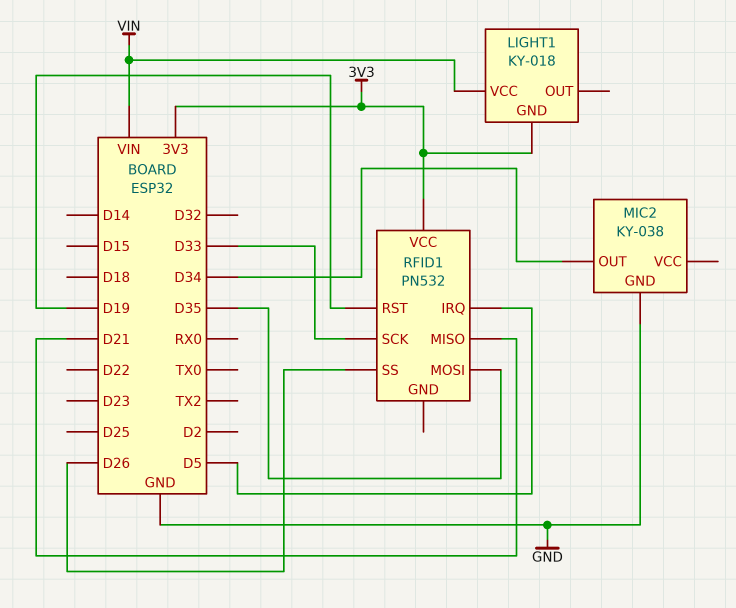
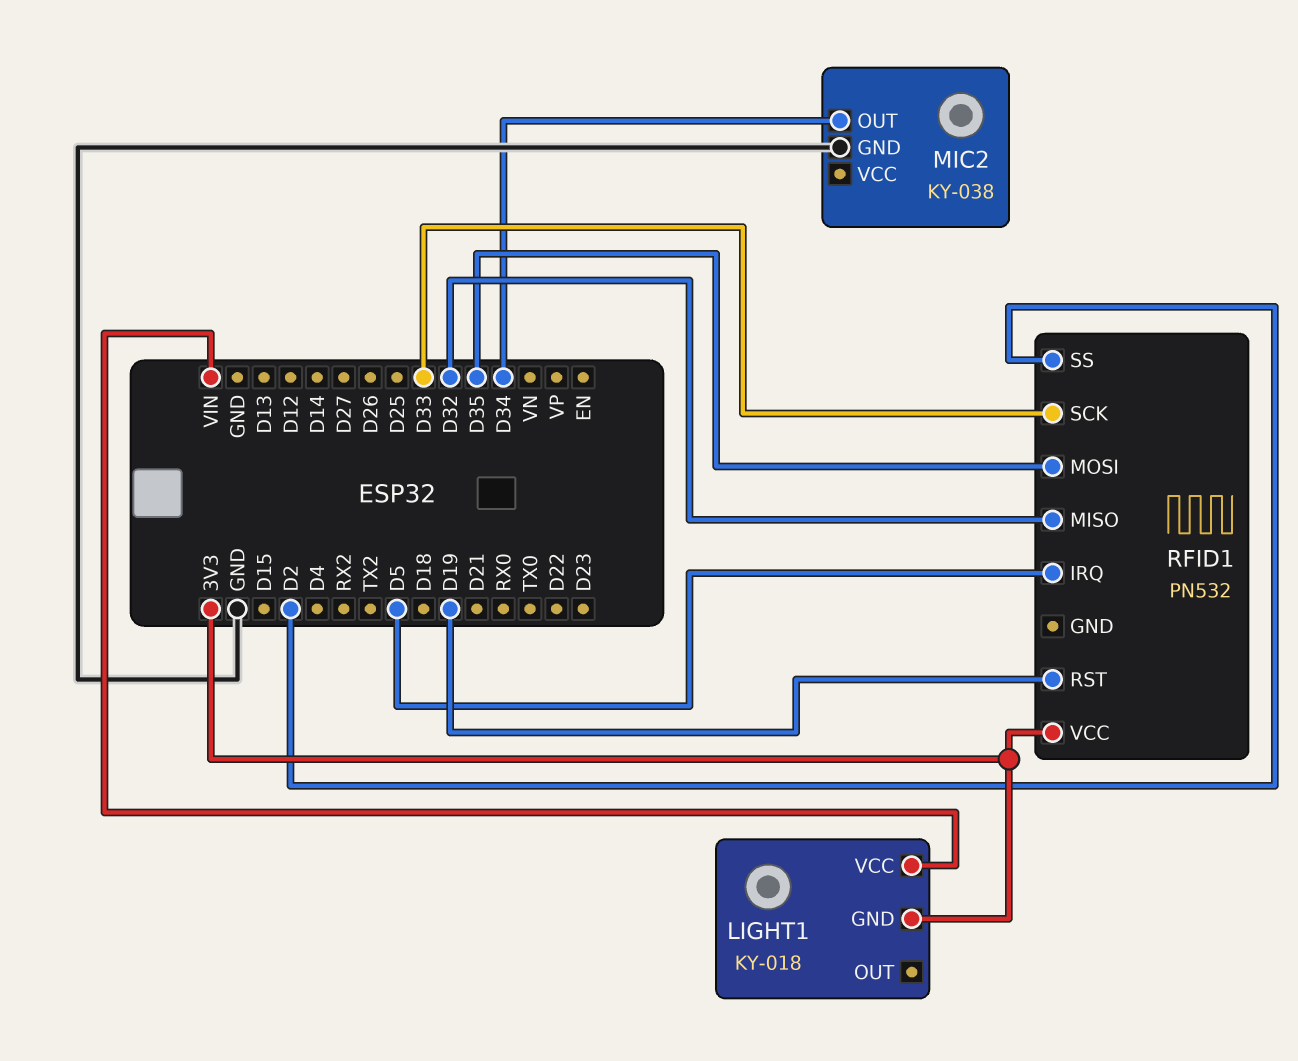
RFID1 pin MISO: D21 -> D32
RFID1 pin SS: D26 -> D2

